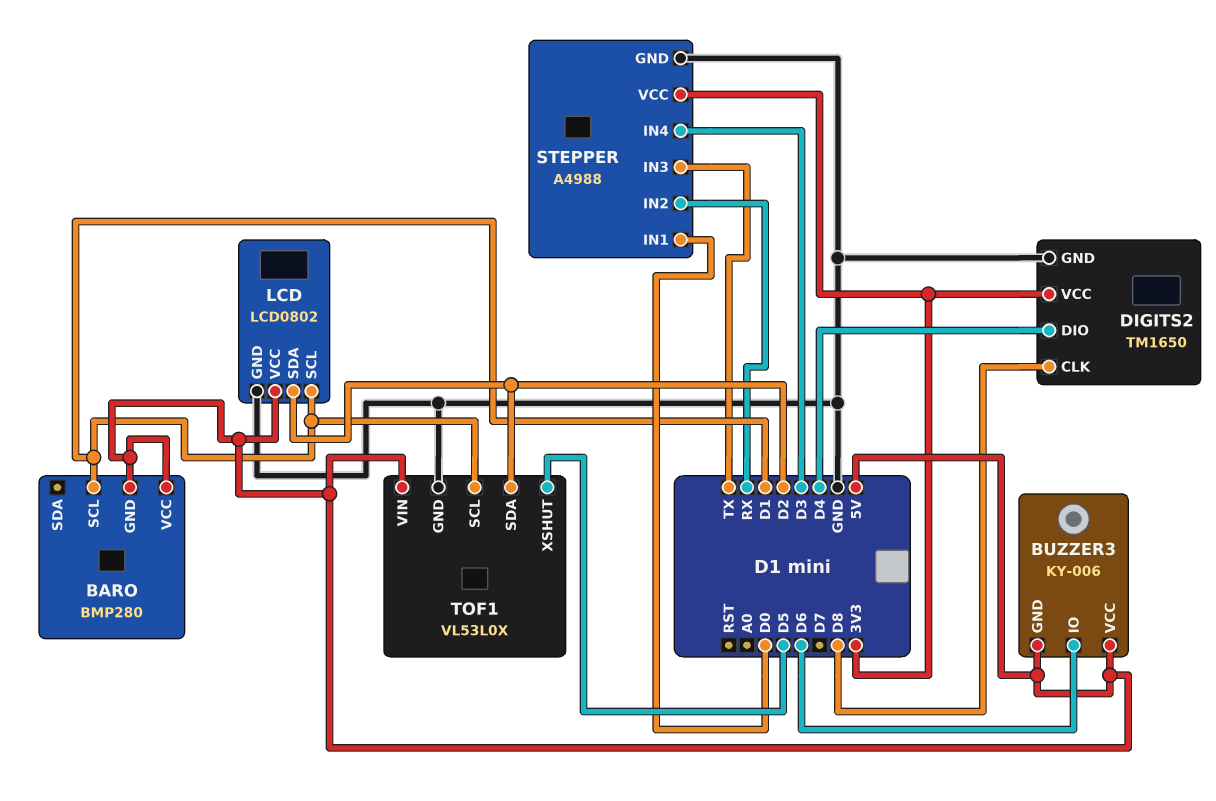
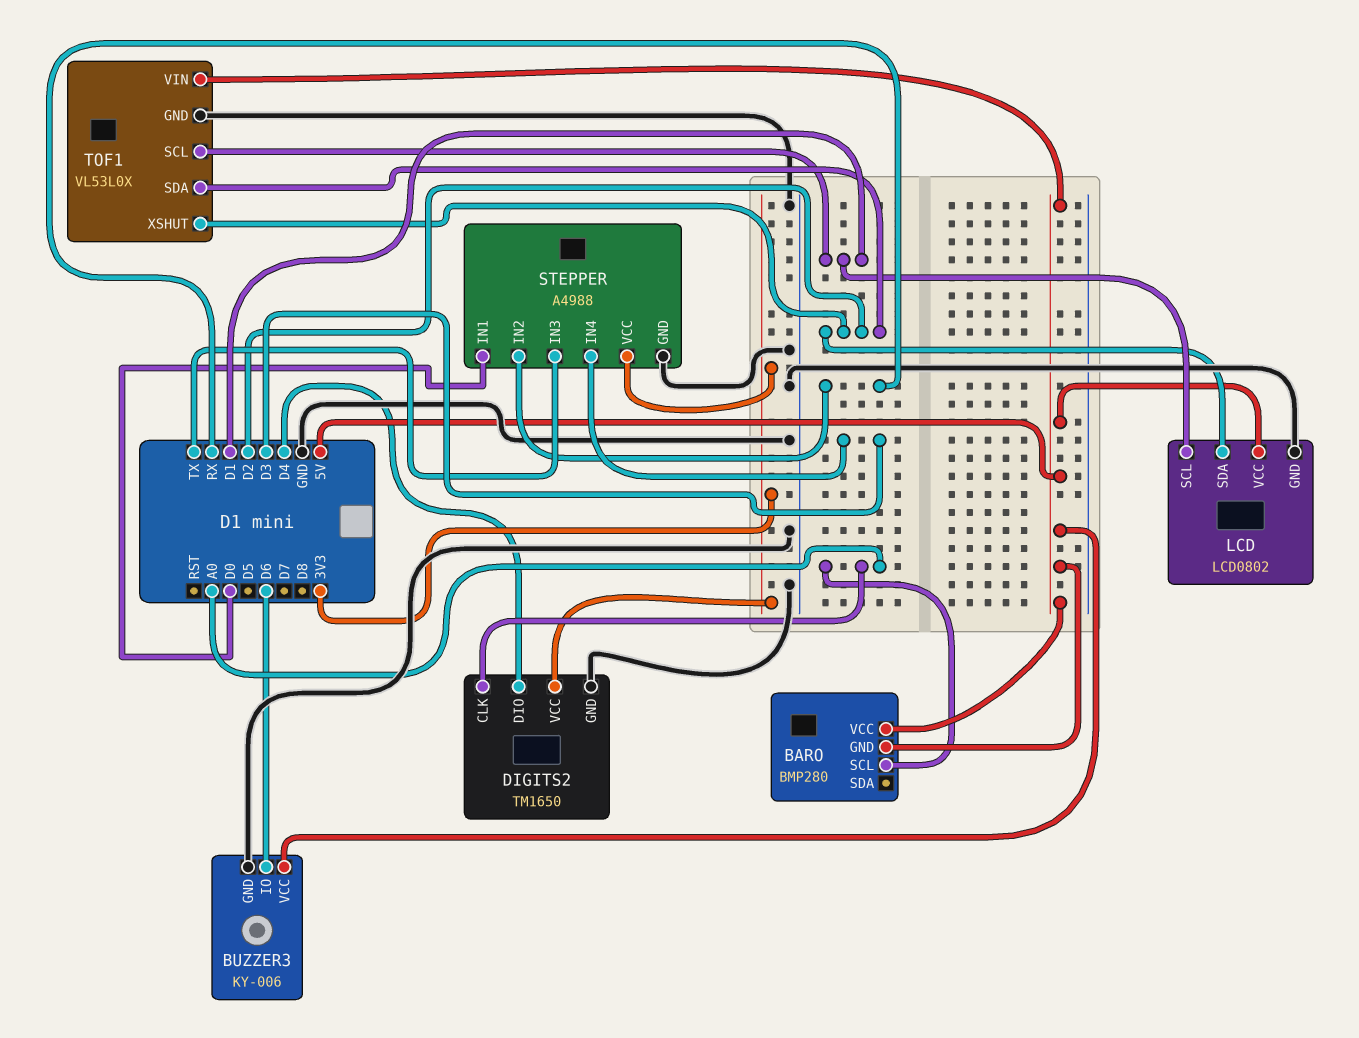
BARO pin SCL: D1 -> A0
BUZZER3 pin GND: 5V -> GND
DIGITS2 pin CLK: D8 -> A0
TOF1 pin XSHUT: D5 -> D2

